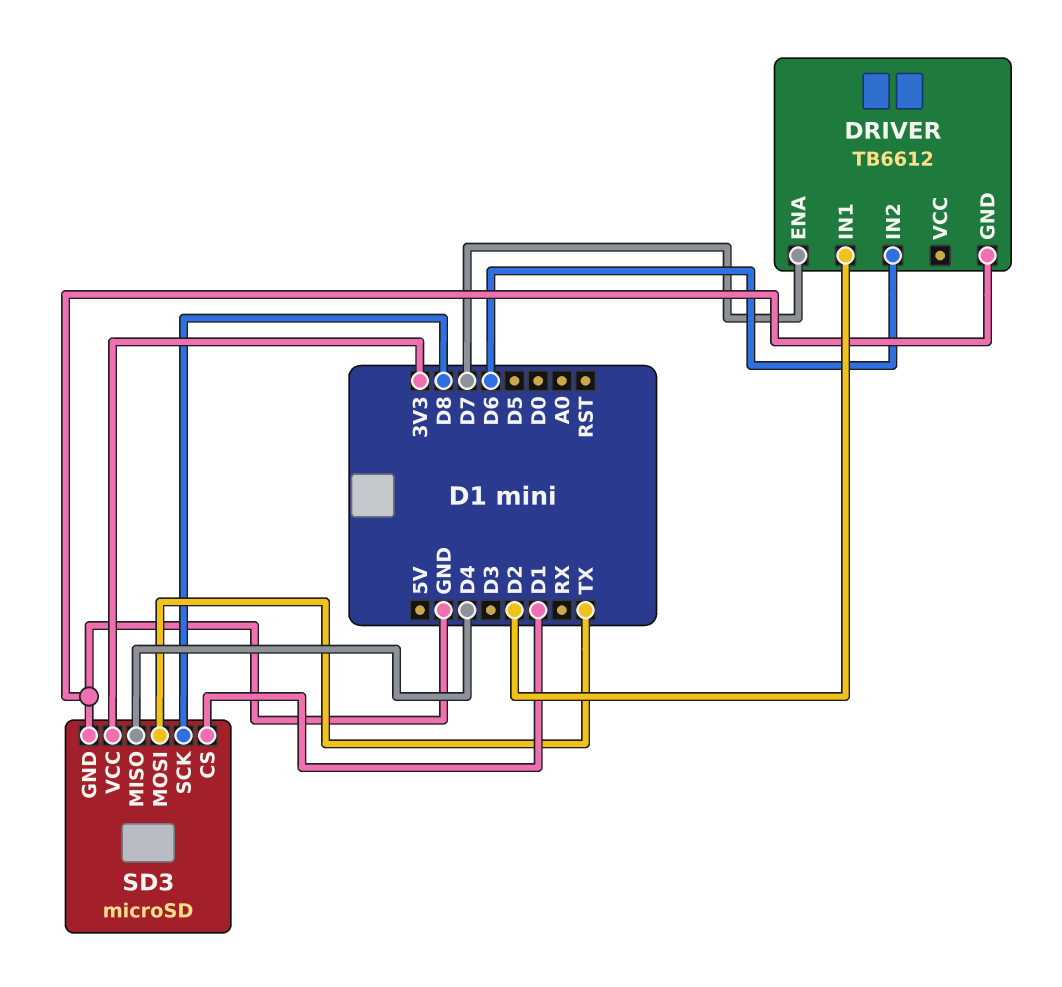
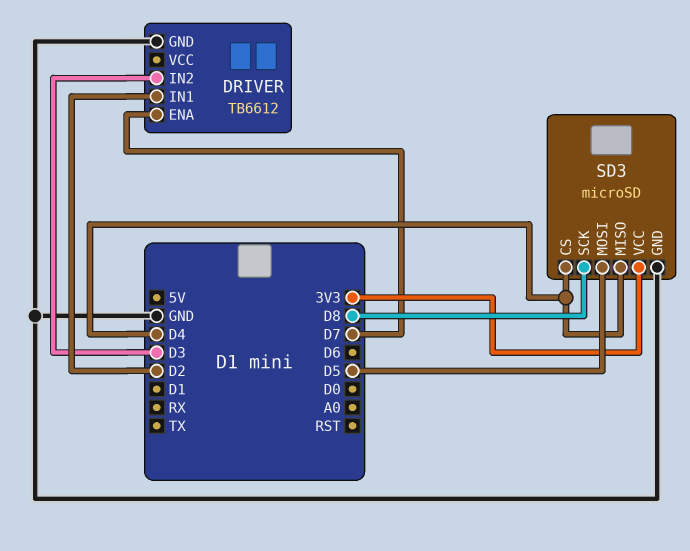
DRIVER pin IN2: D6 -> D3
SD3 pin CS: D1 -> D4
SD3 pin MOSI: TX -> D5

